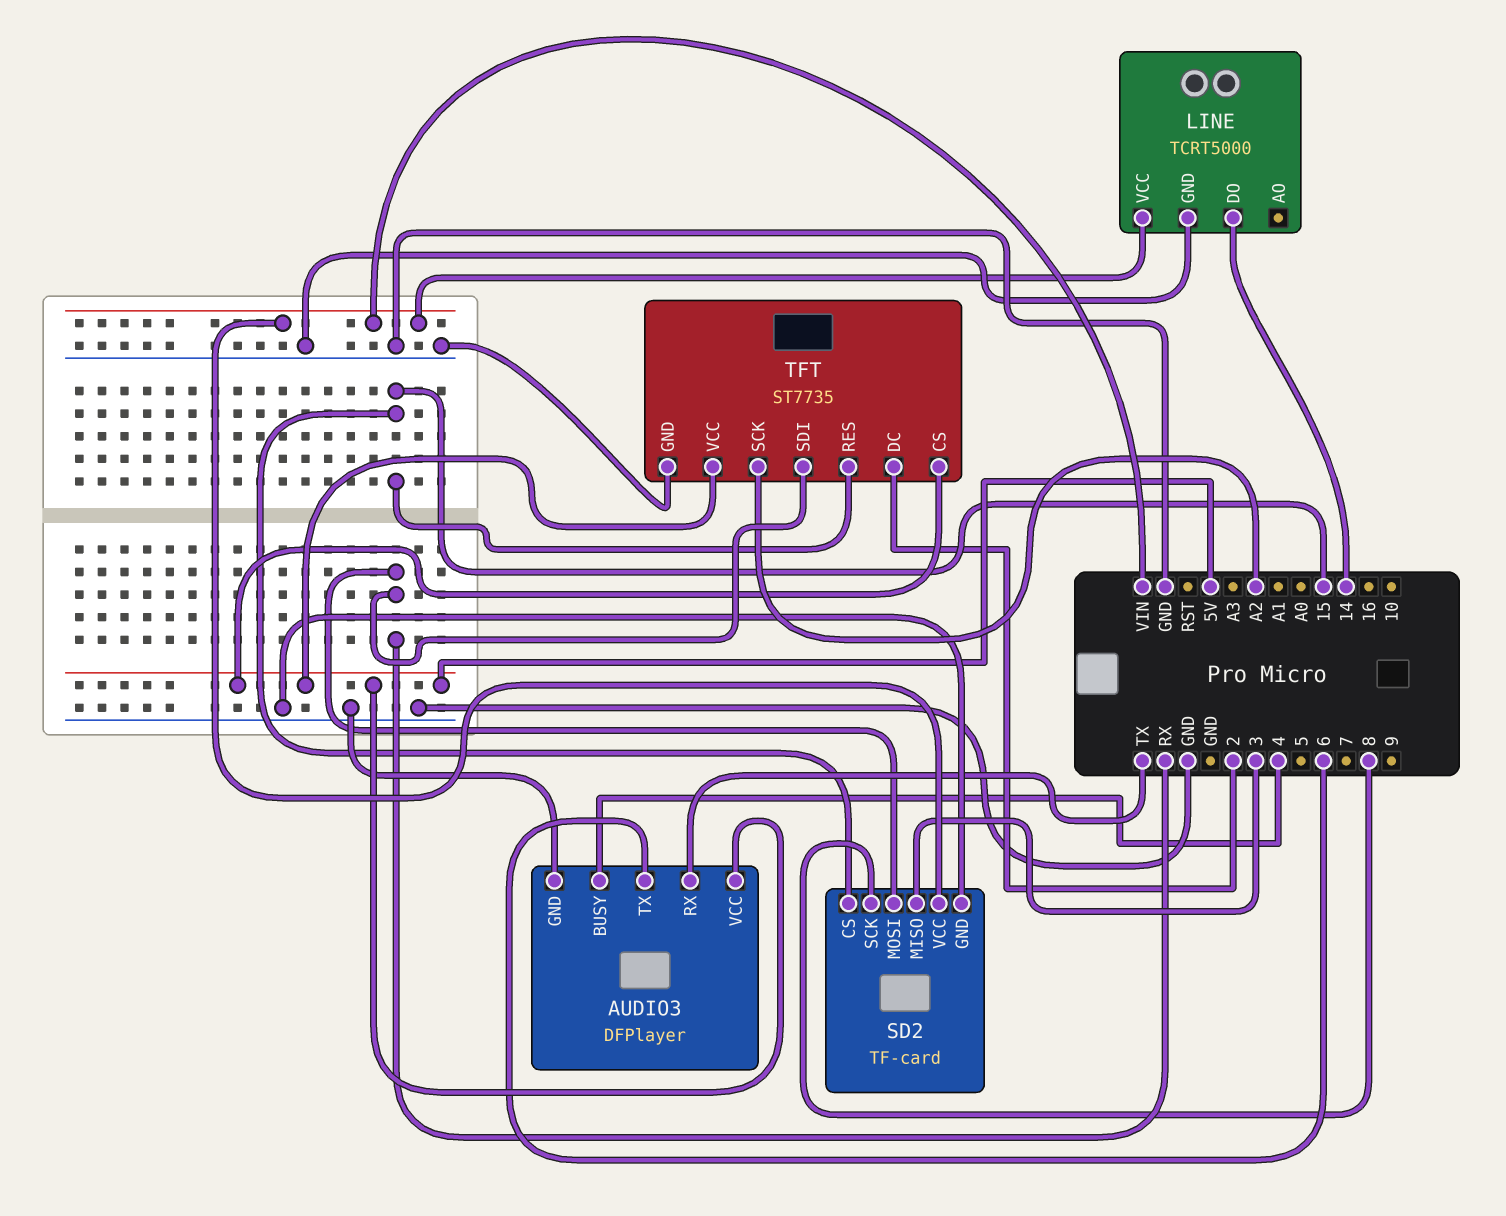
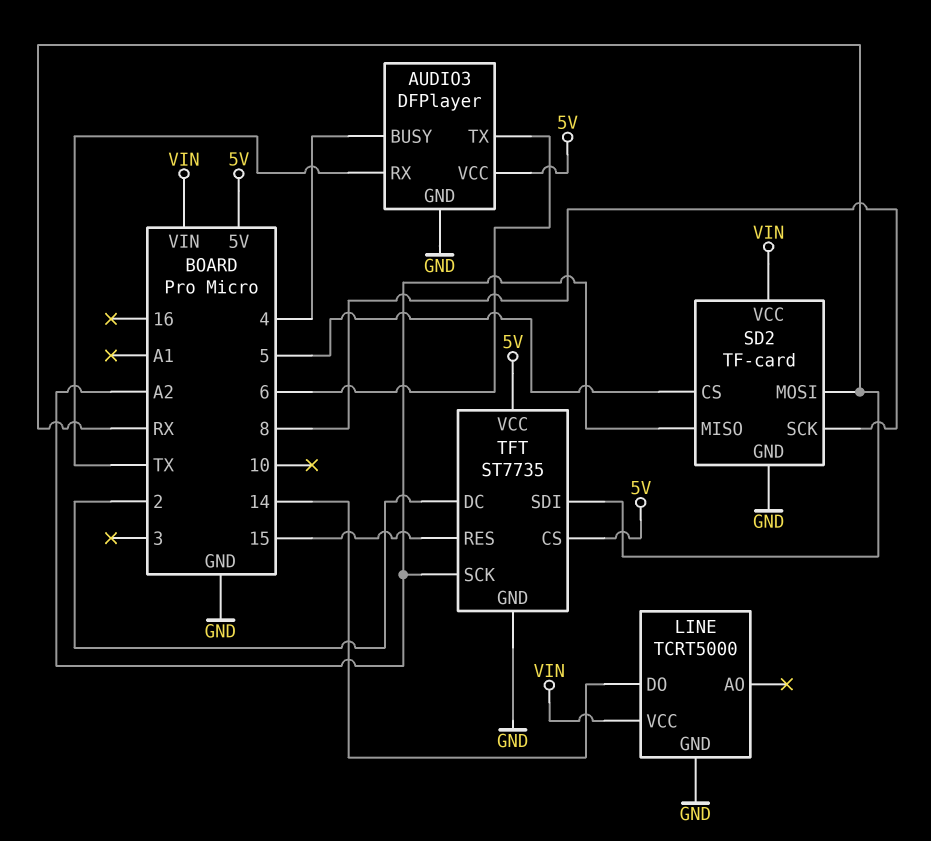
SD2 pin CS: 15 -> 5
SD2 pin MISO: 3 -> A2

